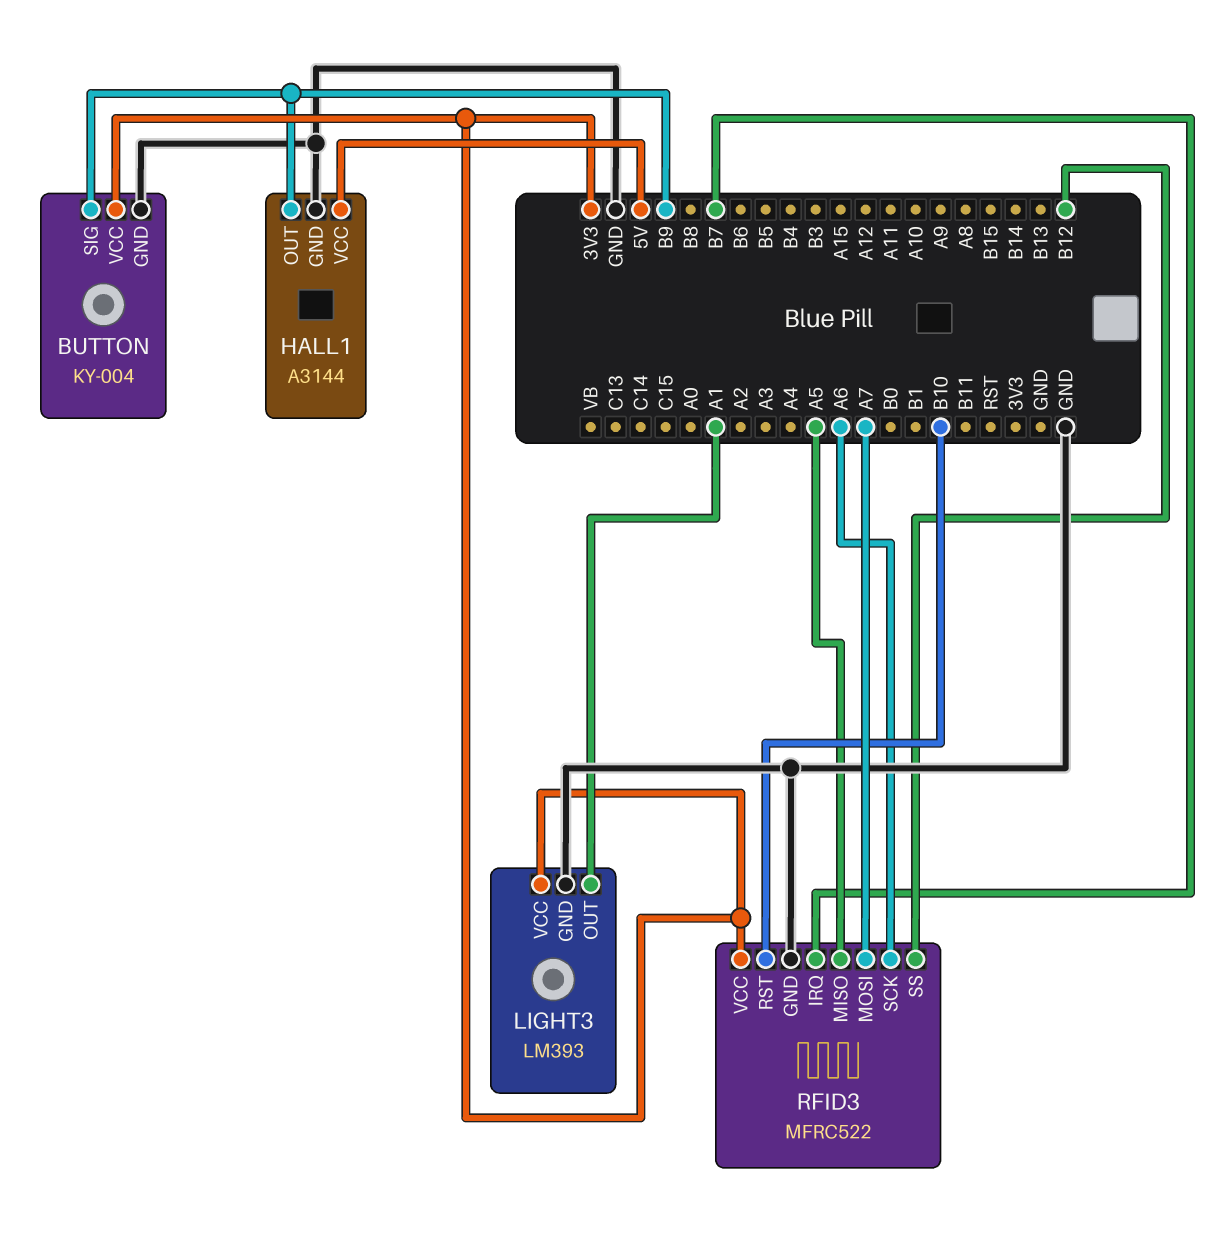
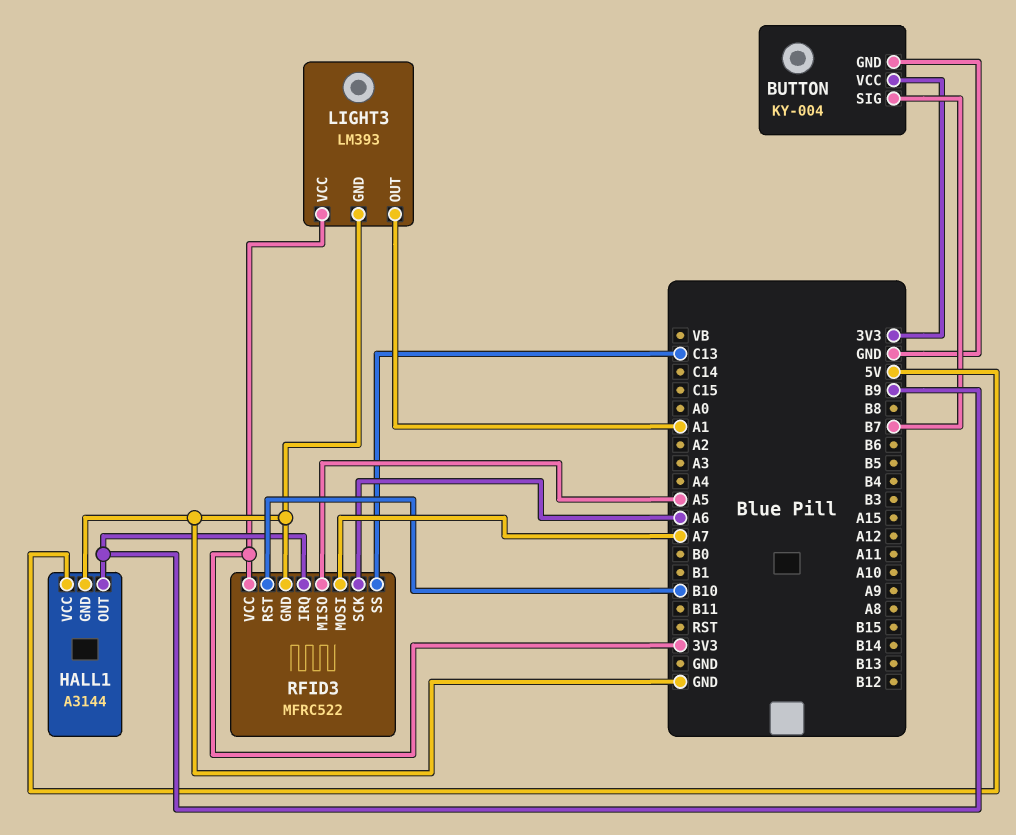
BUTTON pin SIG: B9 -> B7
RFID3 pin IRQ: B7 -> B9
RFID3 pin SS: B12 -> C13

